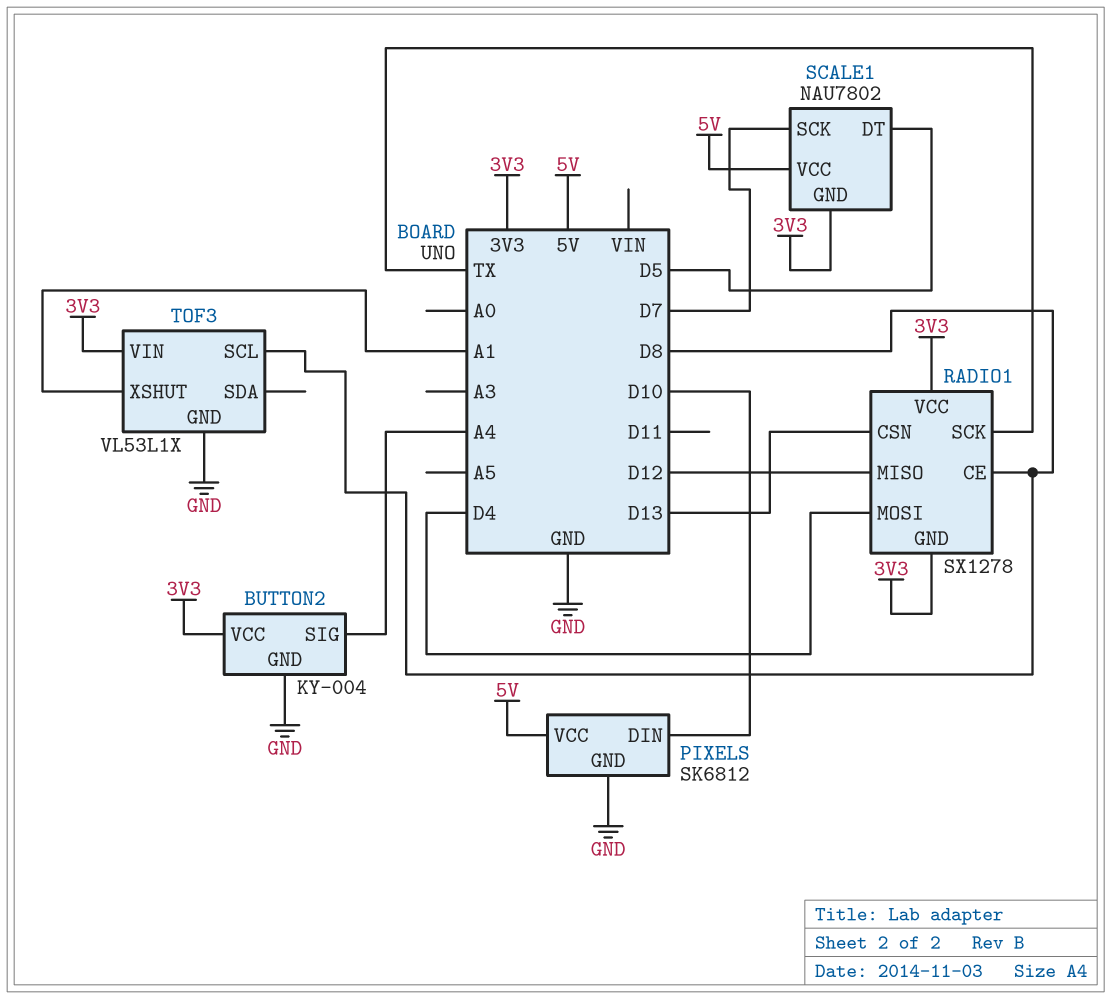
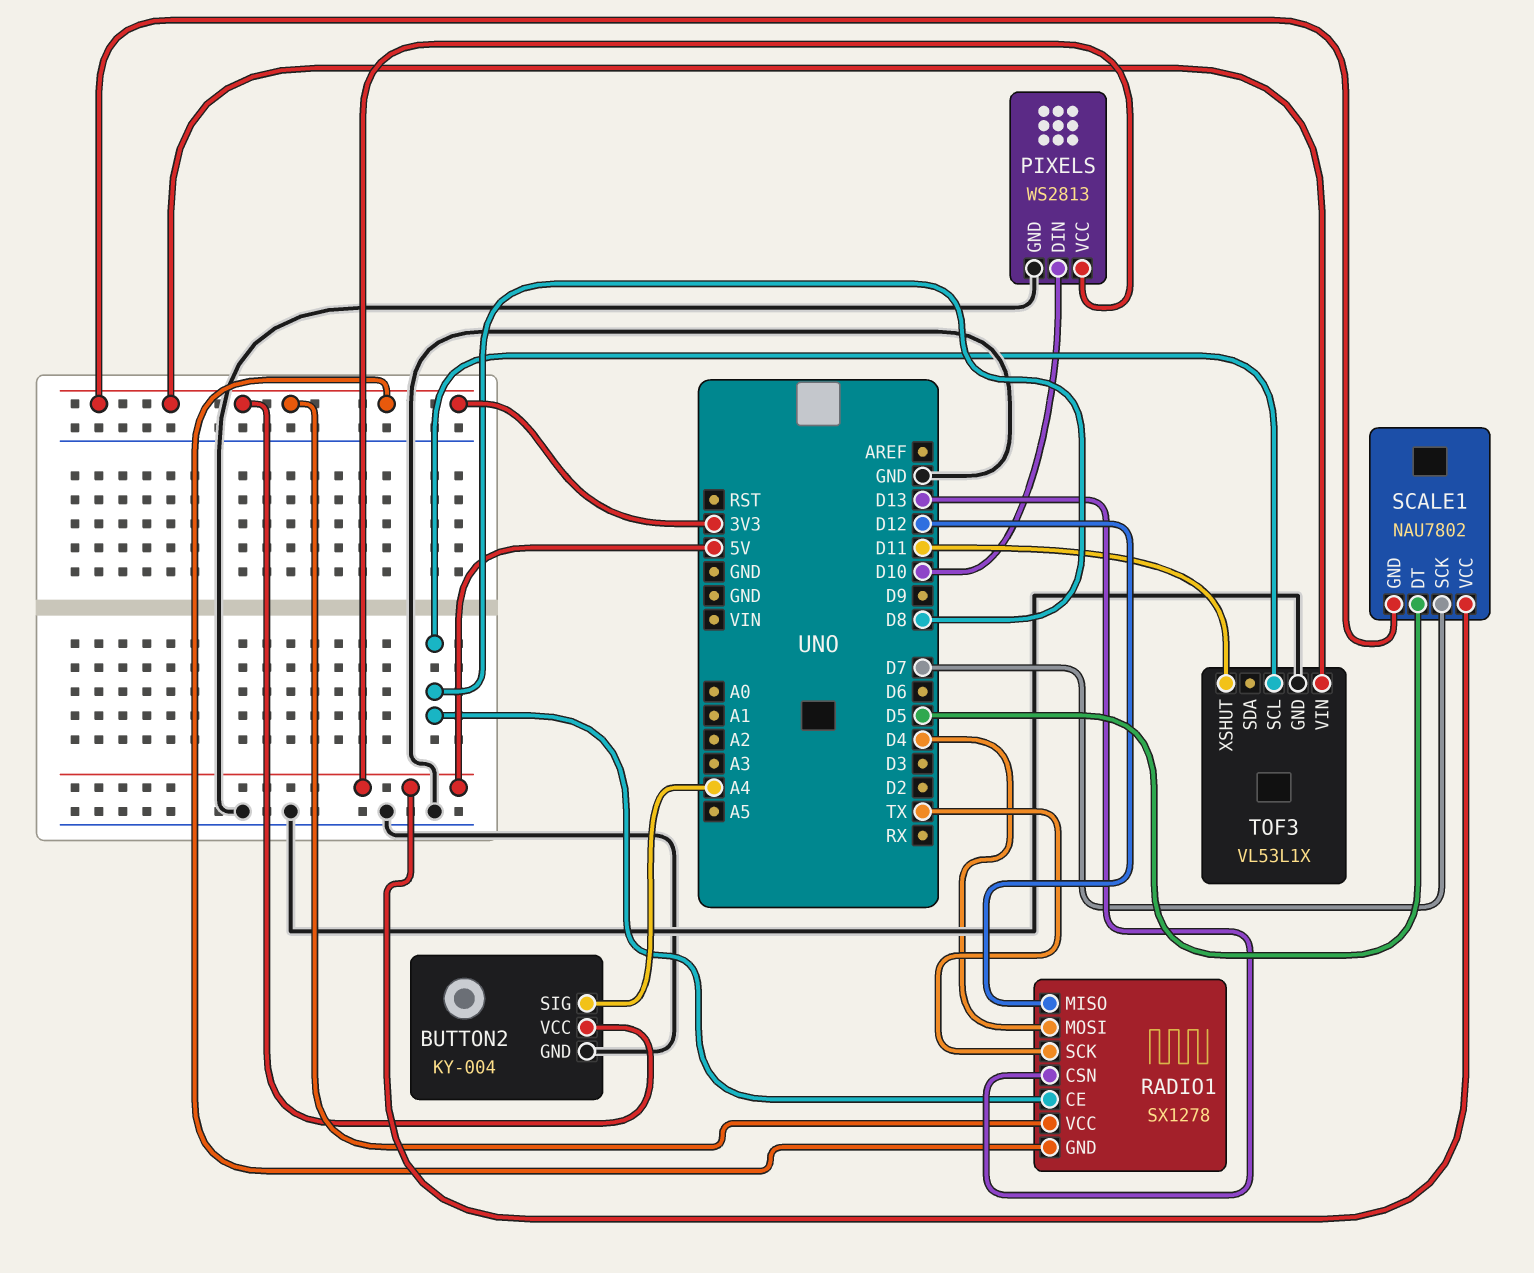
PIXELS: SK6812 -> WS2813
TOF3 pin XSHUT: A1 -> D11

